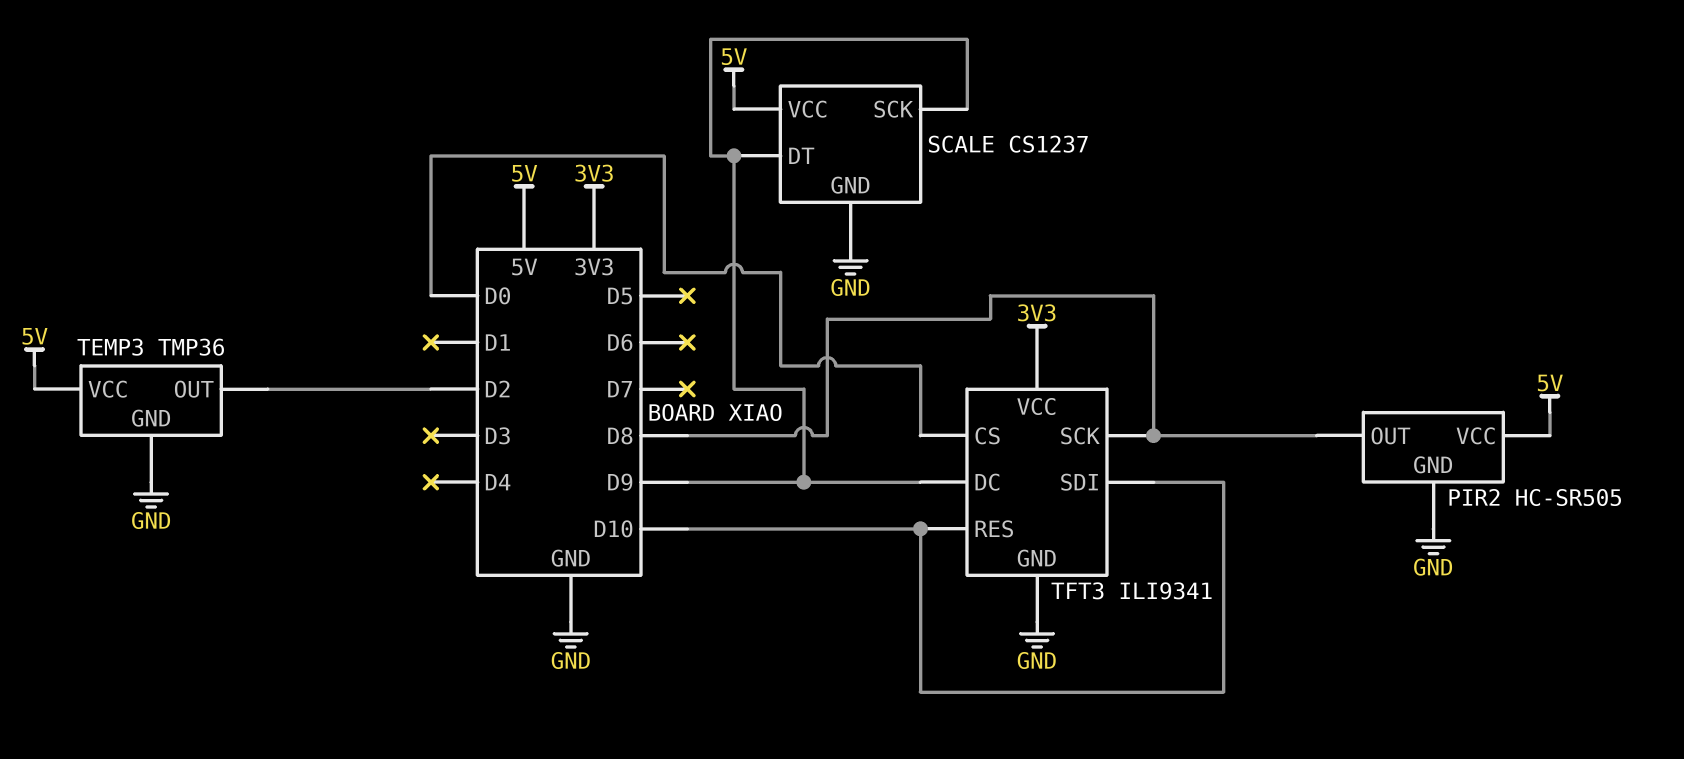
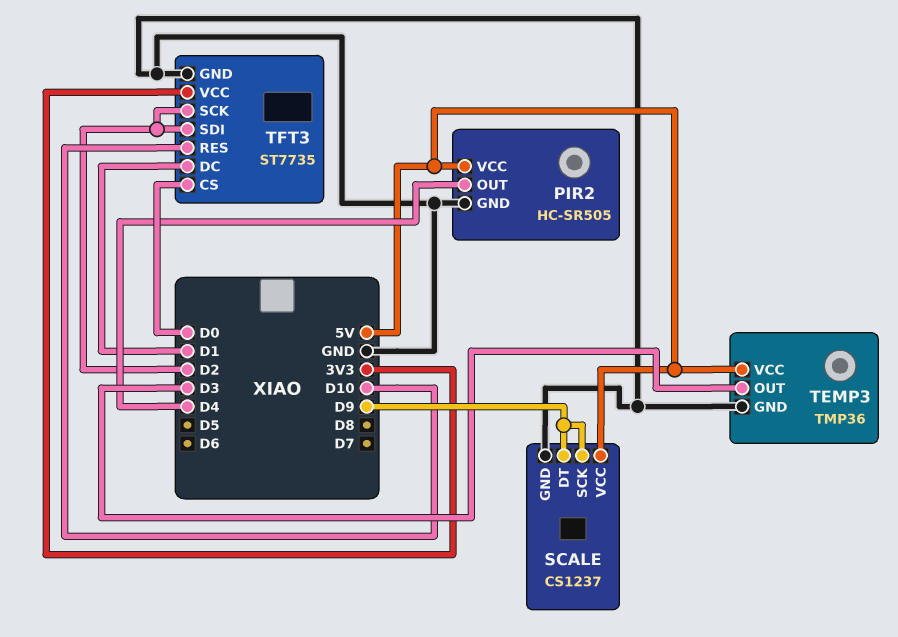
PIR2 pin OUT: D8 -> D4
TEMP3 pin OUT: D2 -> D3
TFT3: ILI9341 -> ST7735
TFT3 pin DC: D9 -> D1
TFT3 pin SCK: D8 -> D2
TFT3 pin SDI: D10 -> D2

